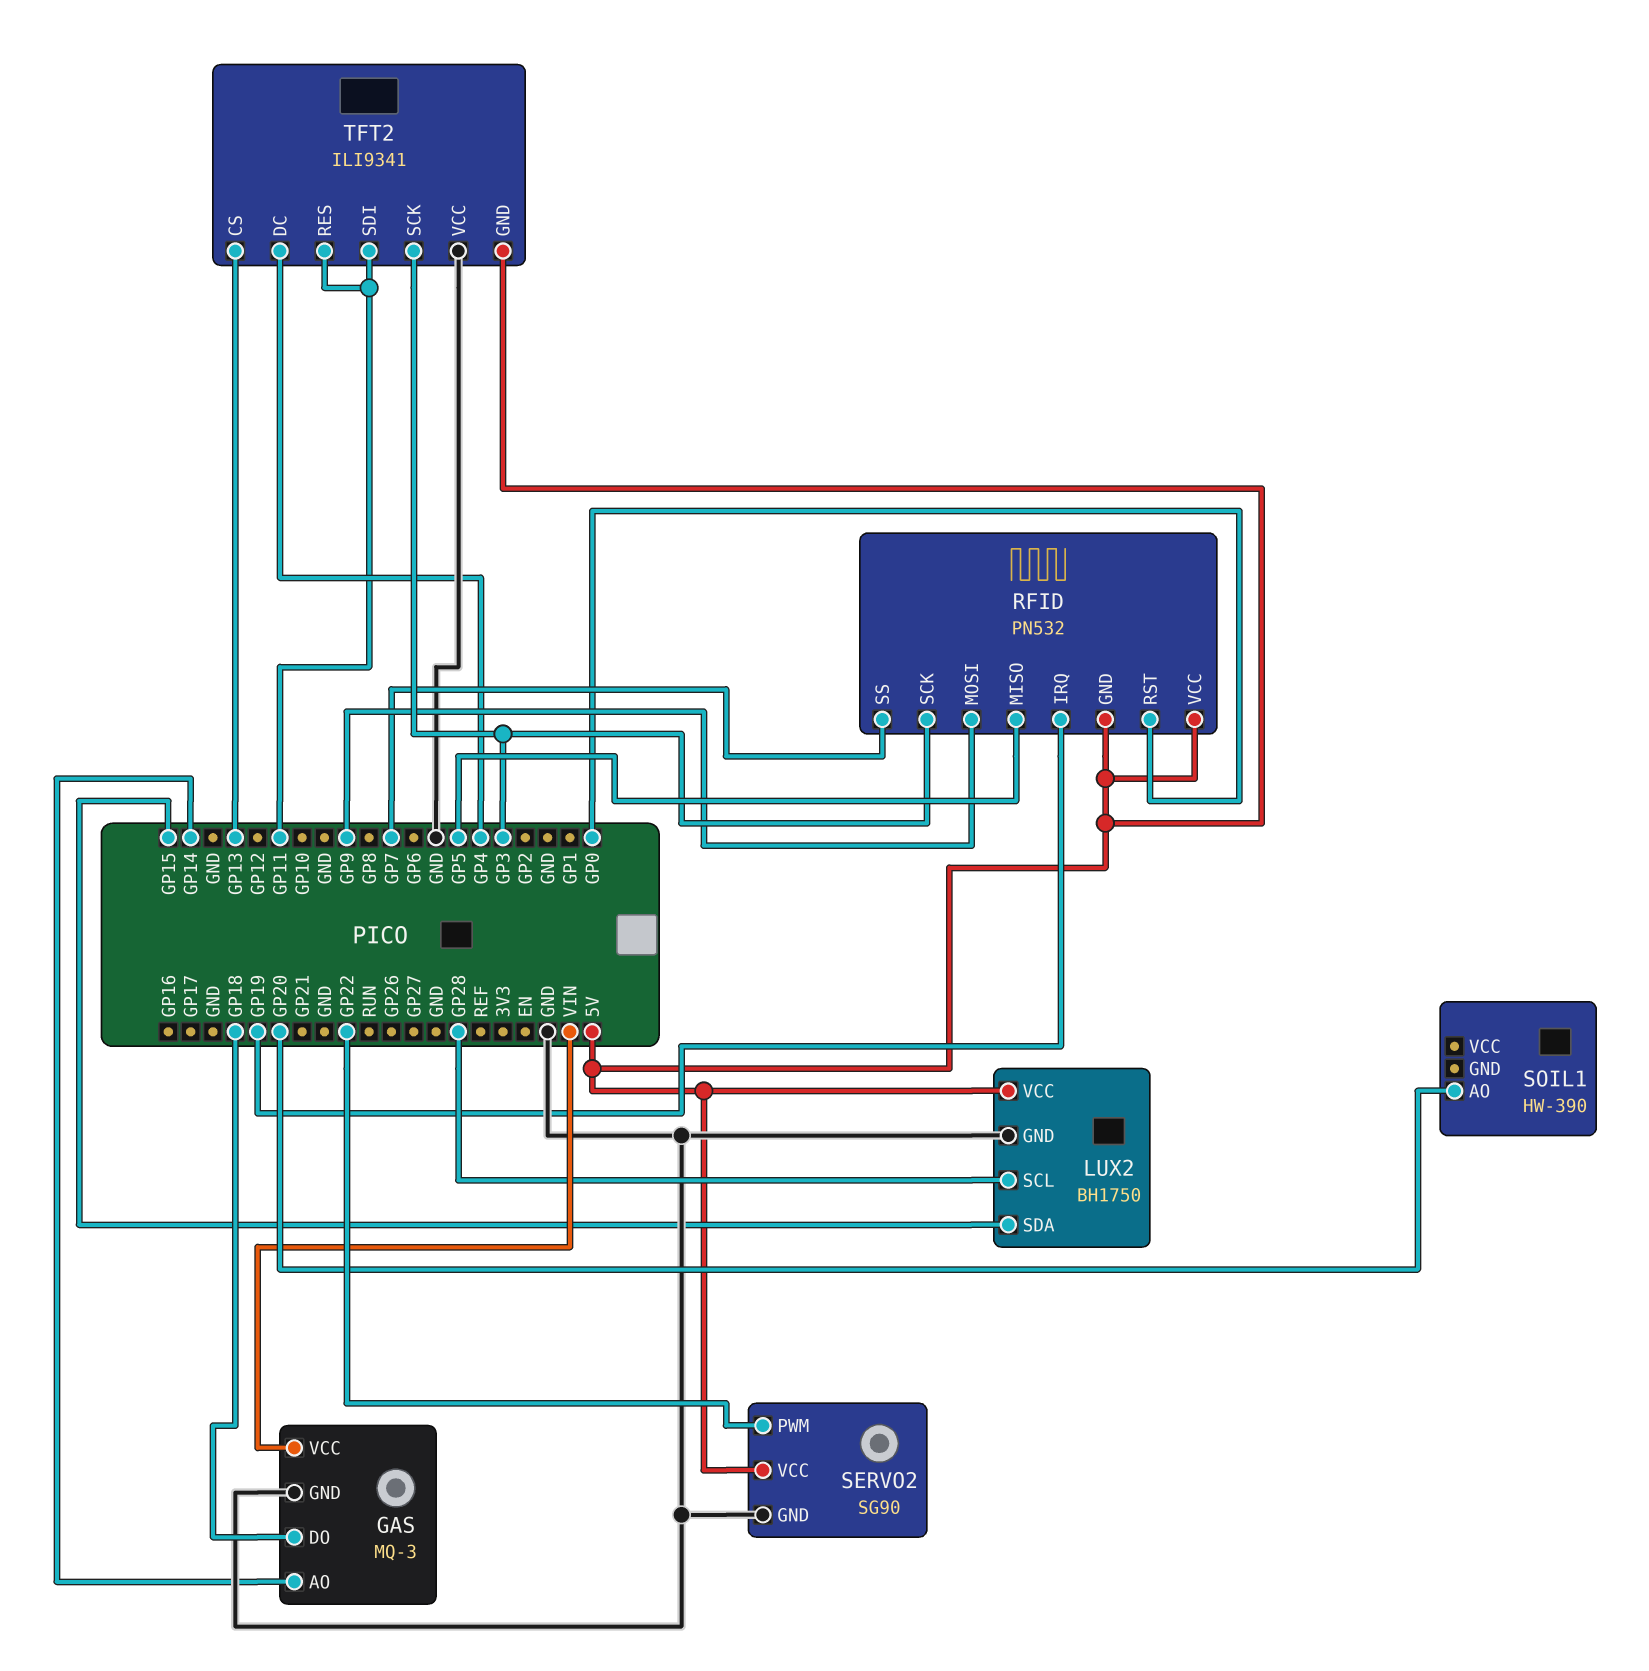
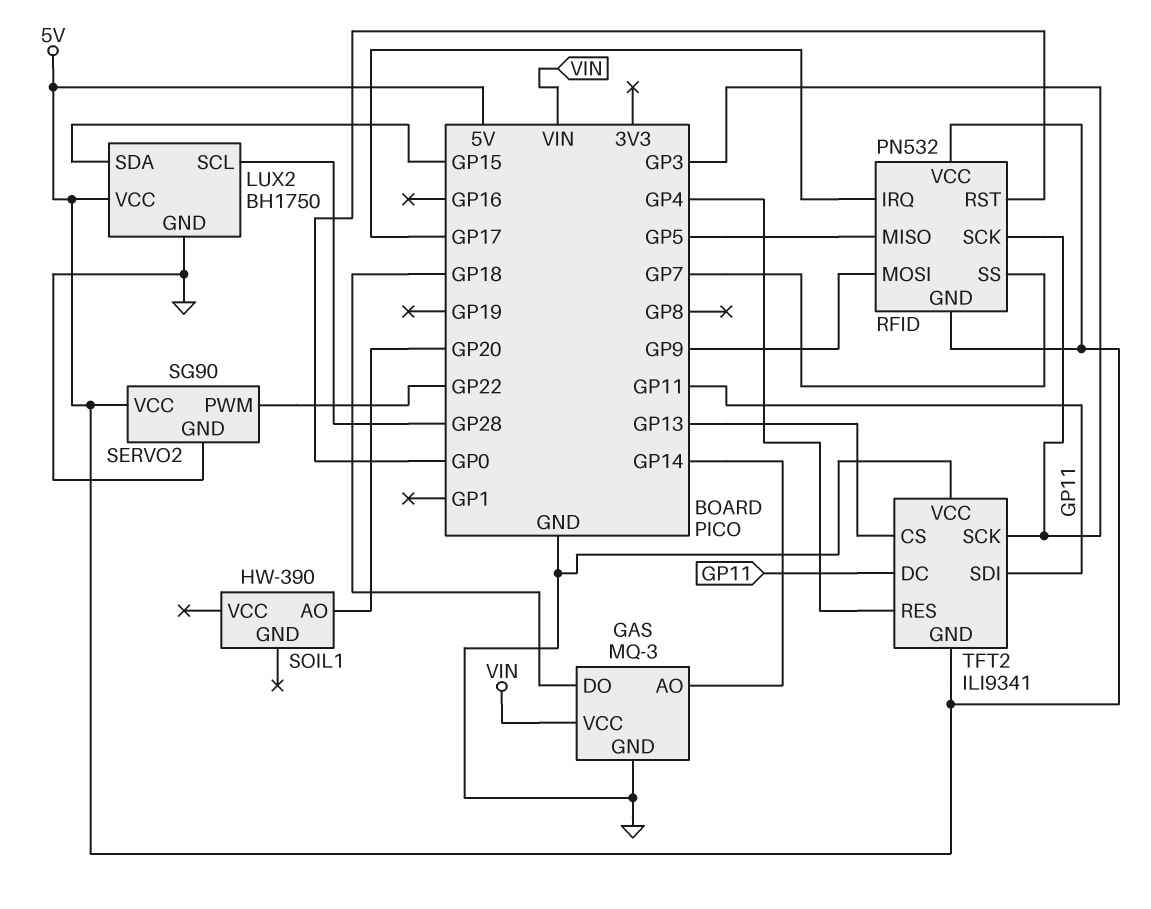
RFID pin IRQ: GP19 -> GP17
TFT2 pin DC: GP4 -> GP11
TFT2 pin RES: GP11 -> GP4

